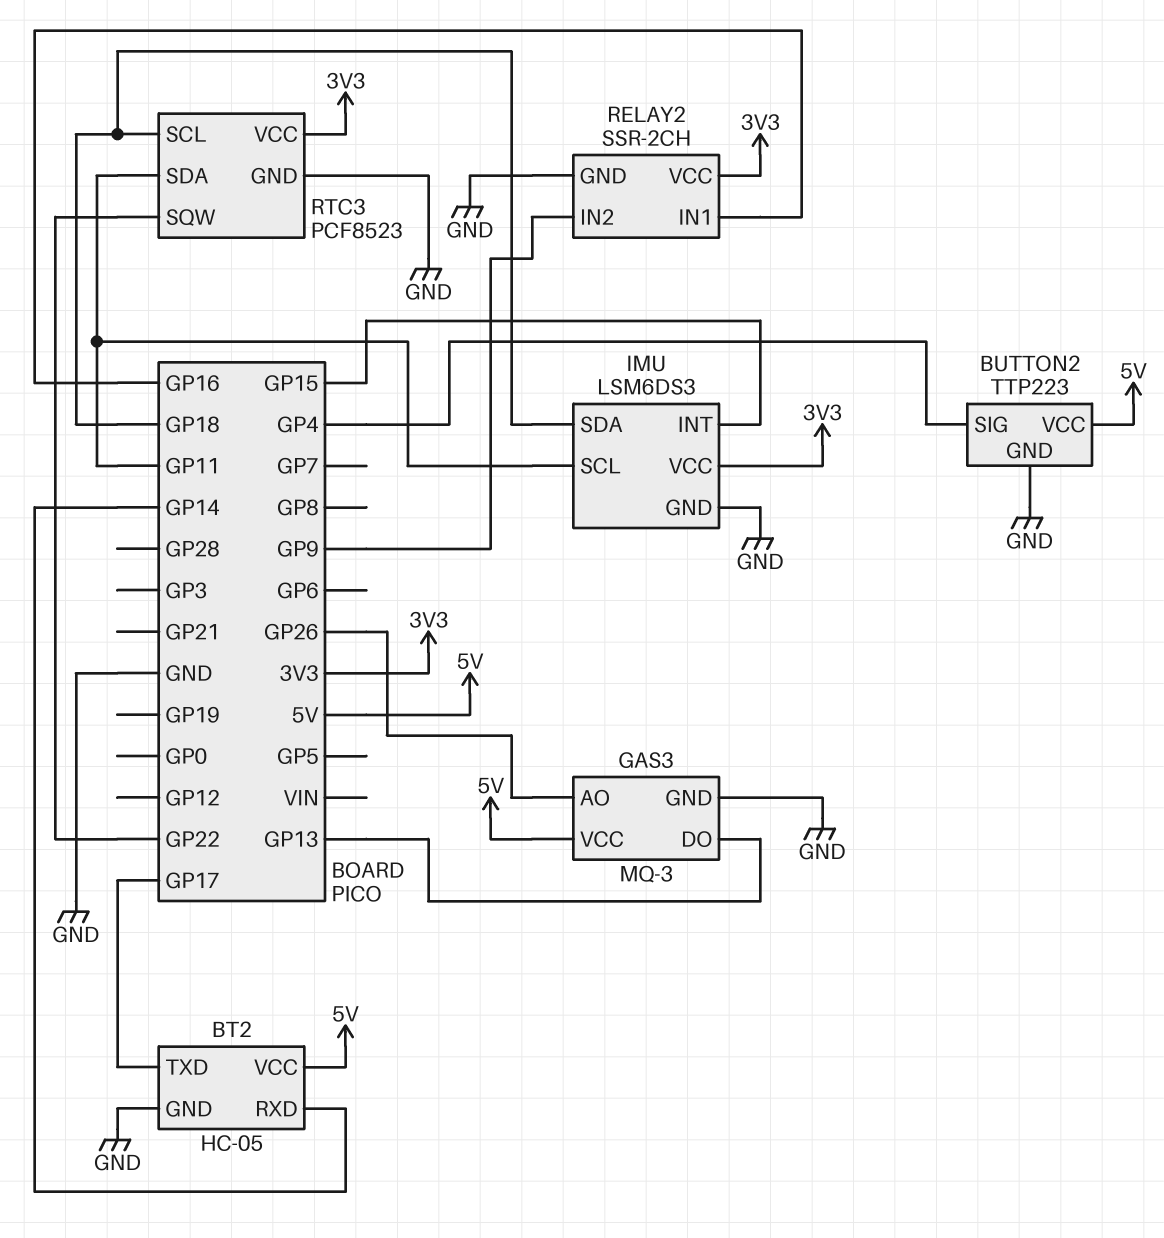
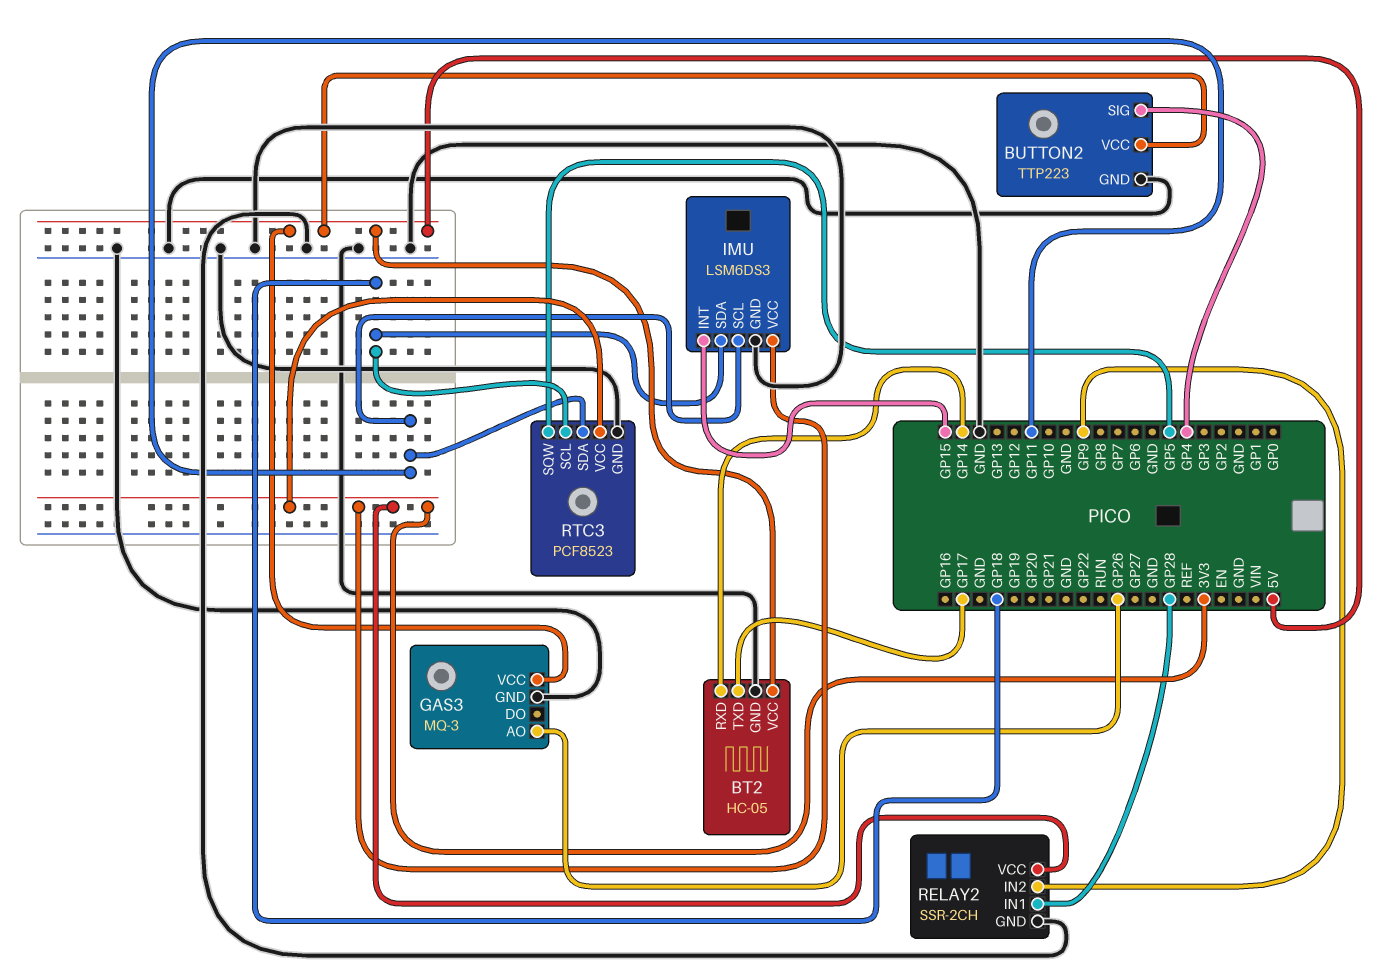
GAS3 pin DO: GP13 -> none
RELAY2 pin IN1: GP16 -> GP28
RTC3 pin SQW: GP22 -> GP5

